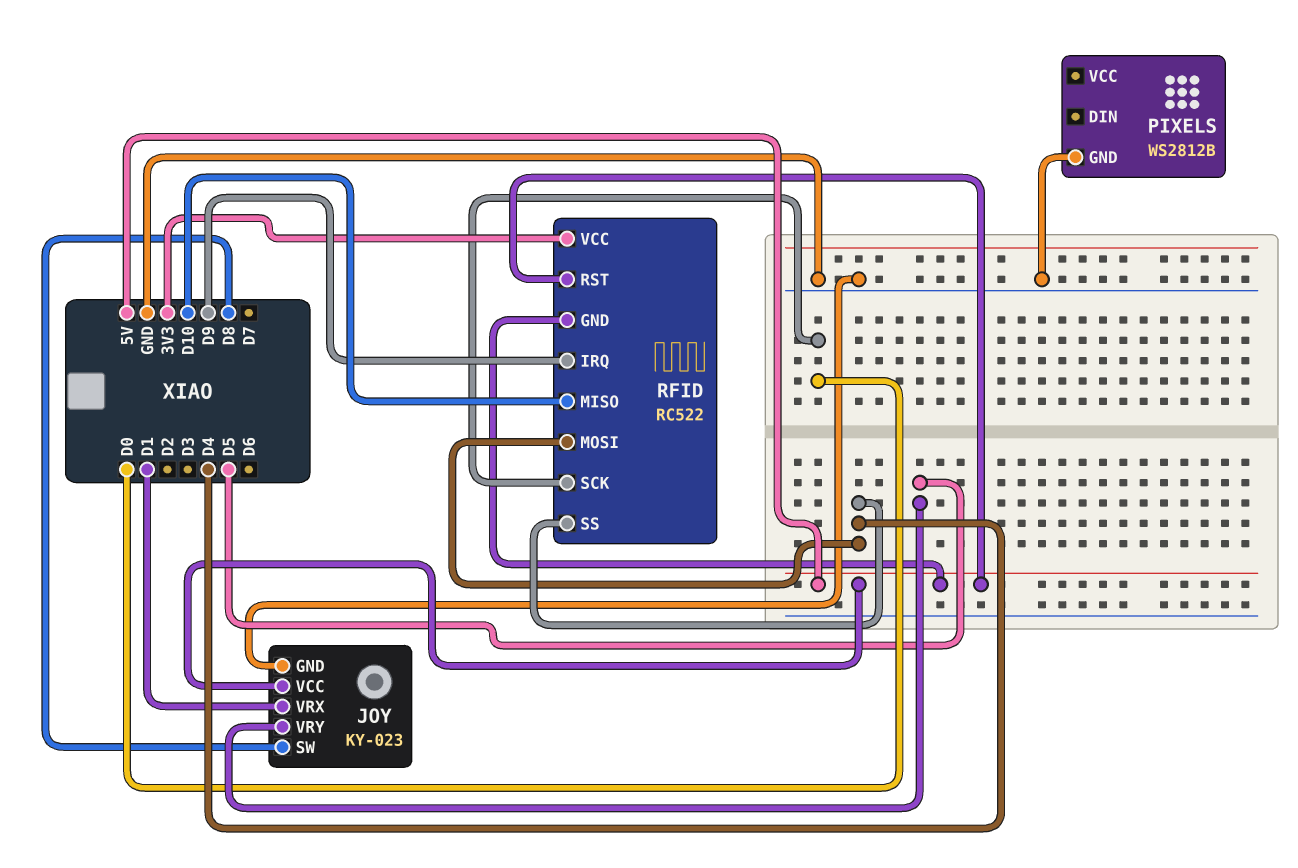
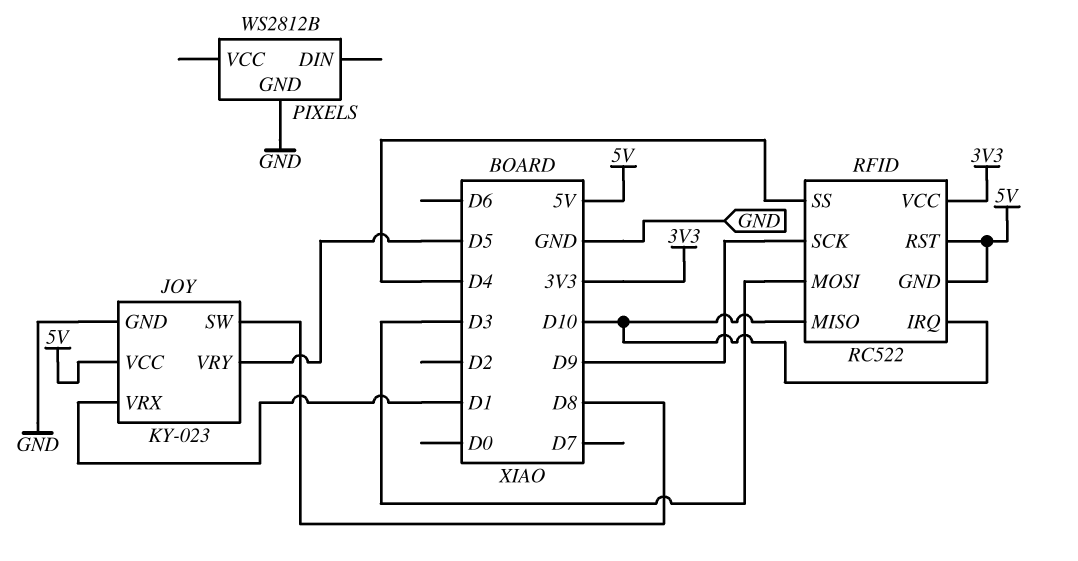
RFID pin IRQ: D9 -> D10
RFID pin MOSI: D4 -> D3
RFID pin SCK: D0 -> D9

